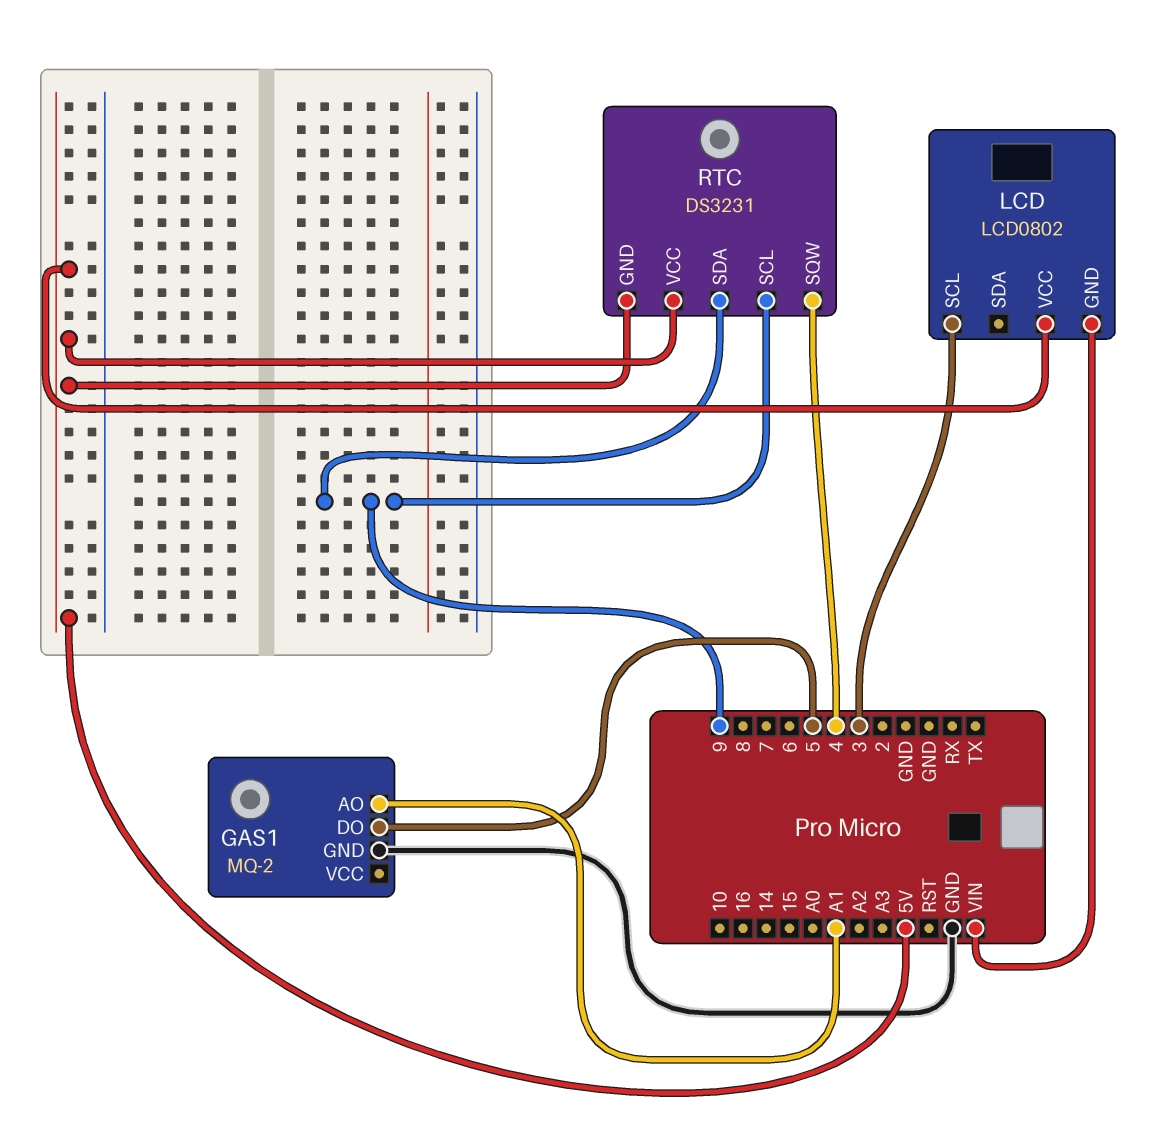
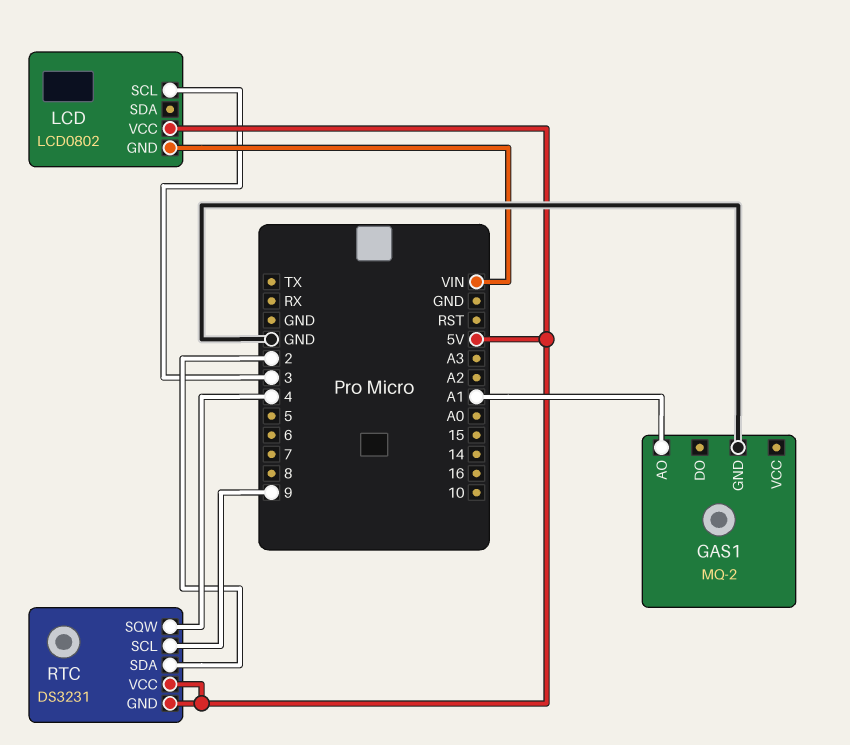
GAS1 pin DO: 5 -> none
RTC pin SDA: 9 -> 2

